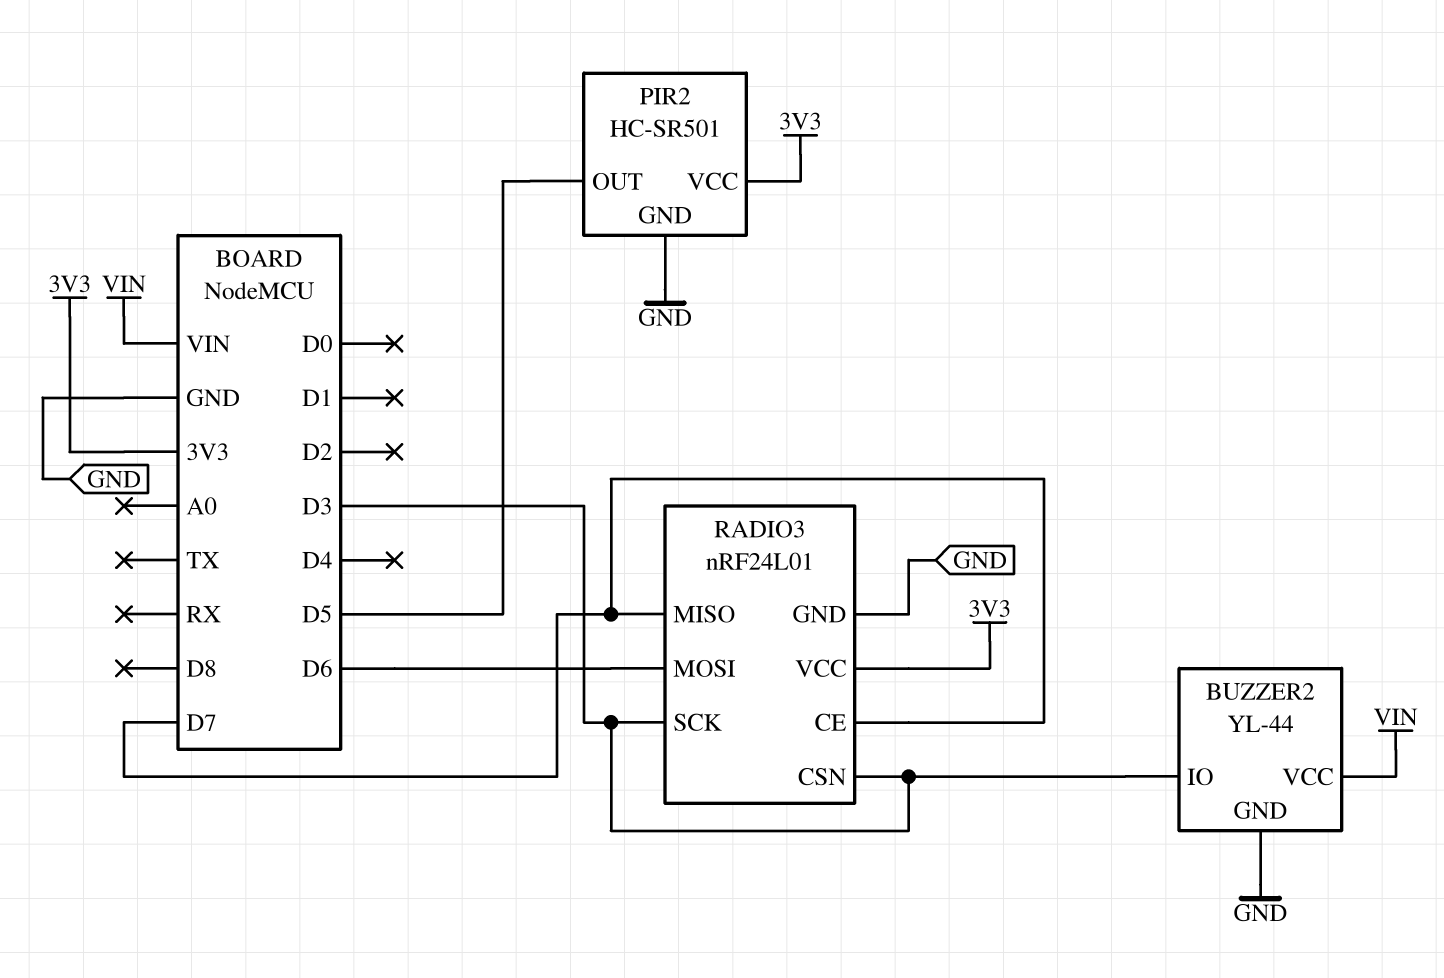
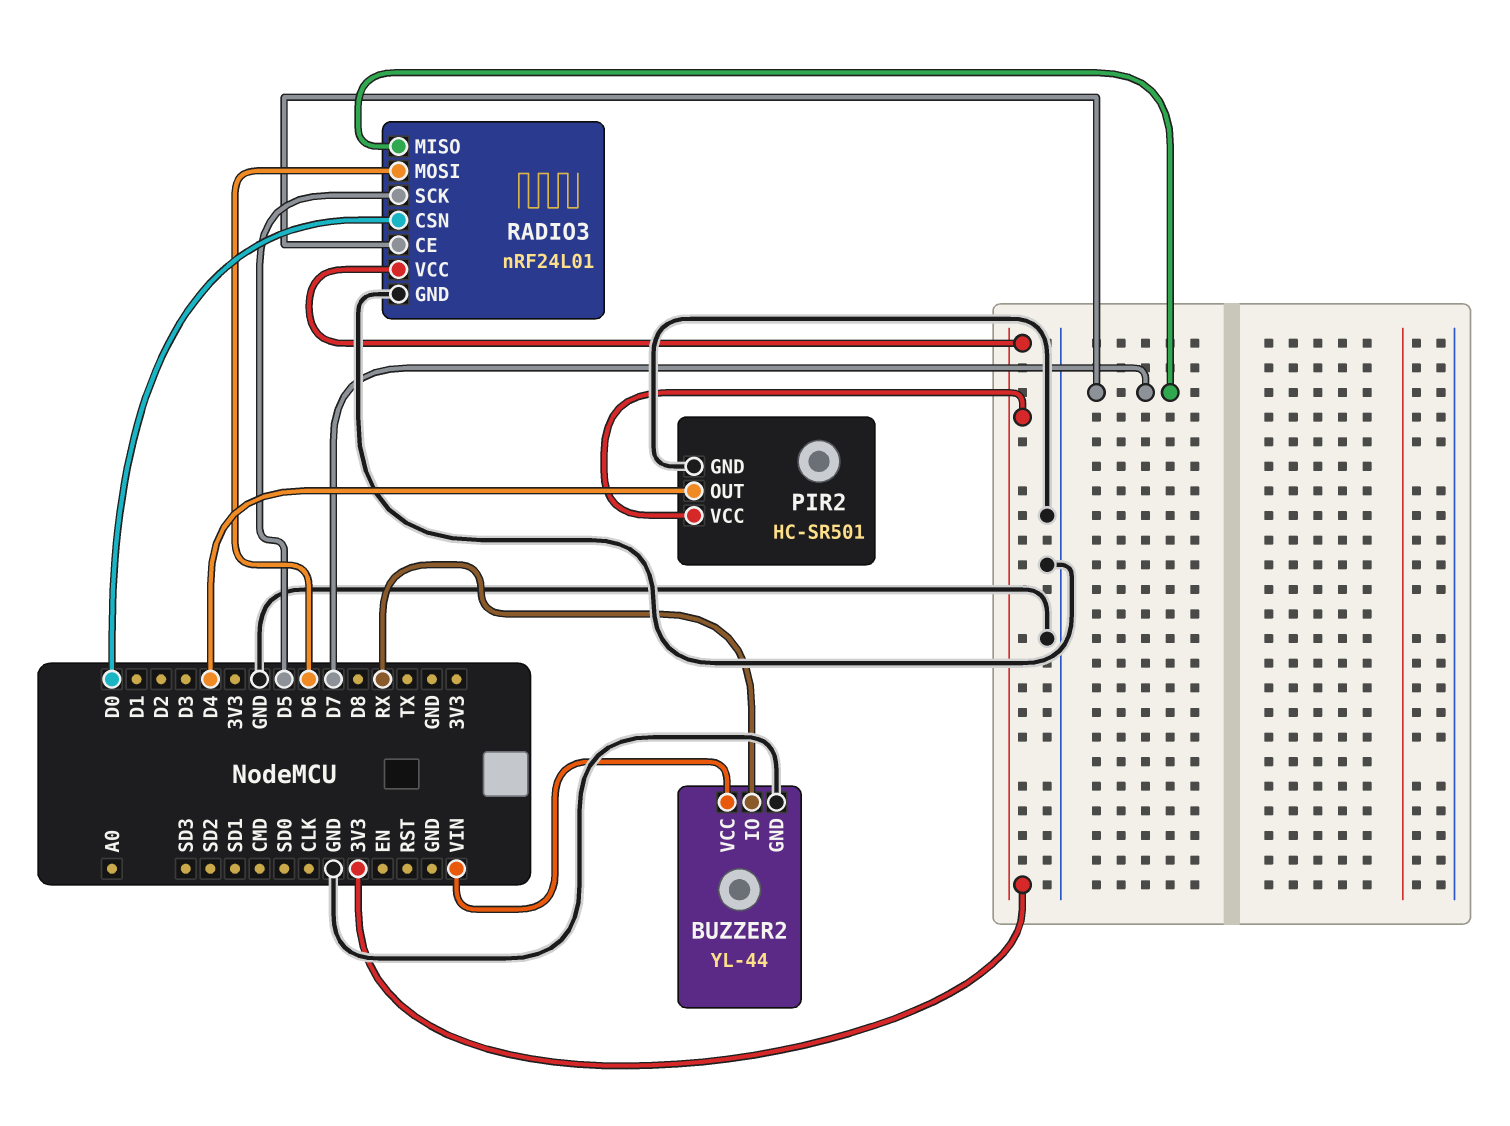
BUZZER2 pin IO: D3 -> RX
PIR2 pin OUT: D5 -> D4
RADIO3 pin CSN: D3 -> D0
RADIO3 pin SCK: D3 -> D5

